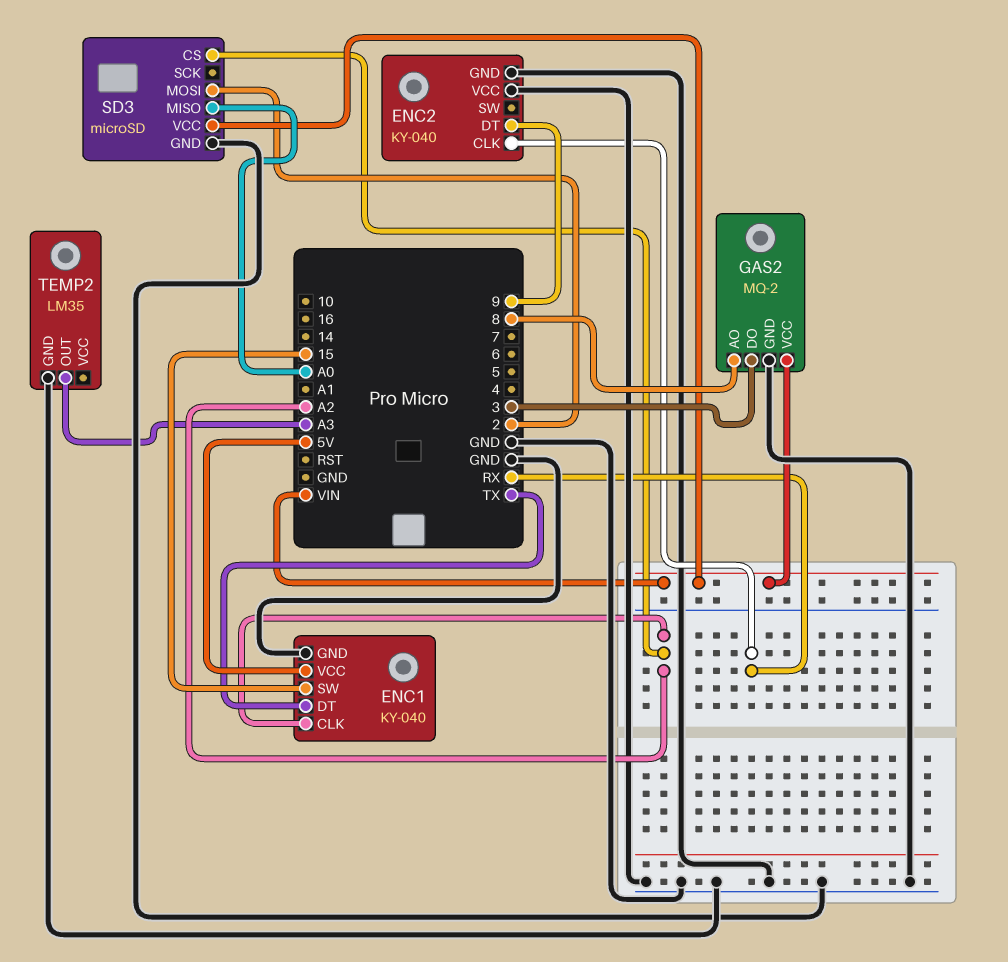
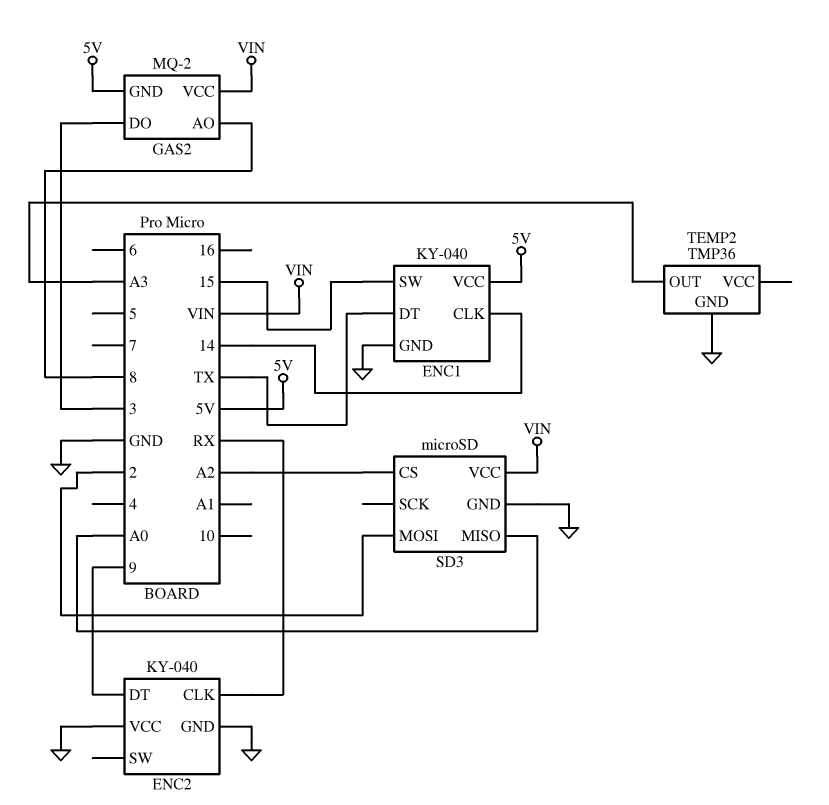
ENC1 pin CLK: A2 -> 14
GAS2 pin GND: GND -> 5V
TEMP2: LM35 -> TMP36

